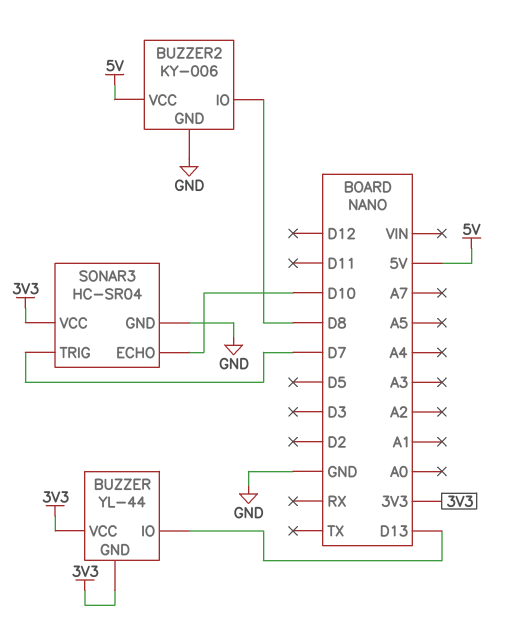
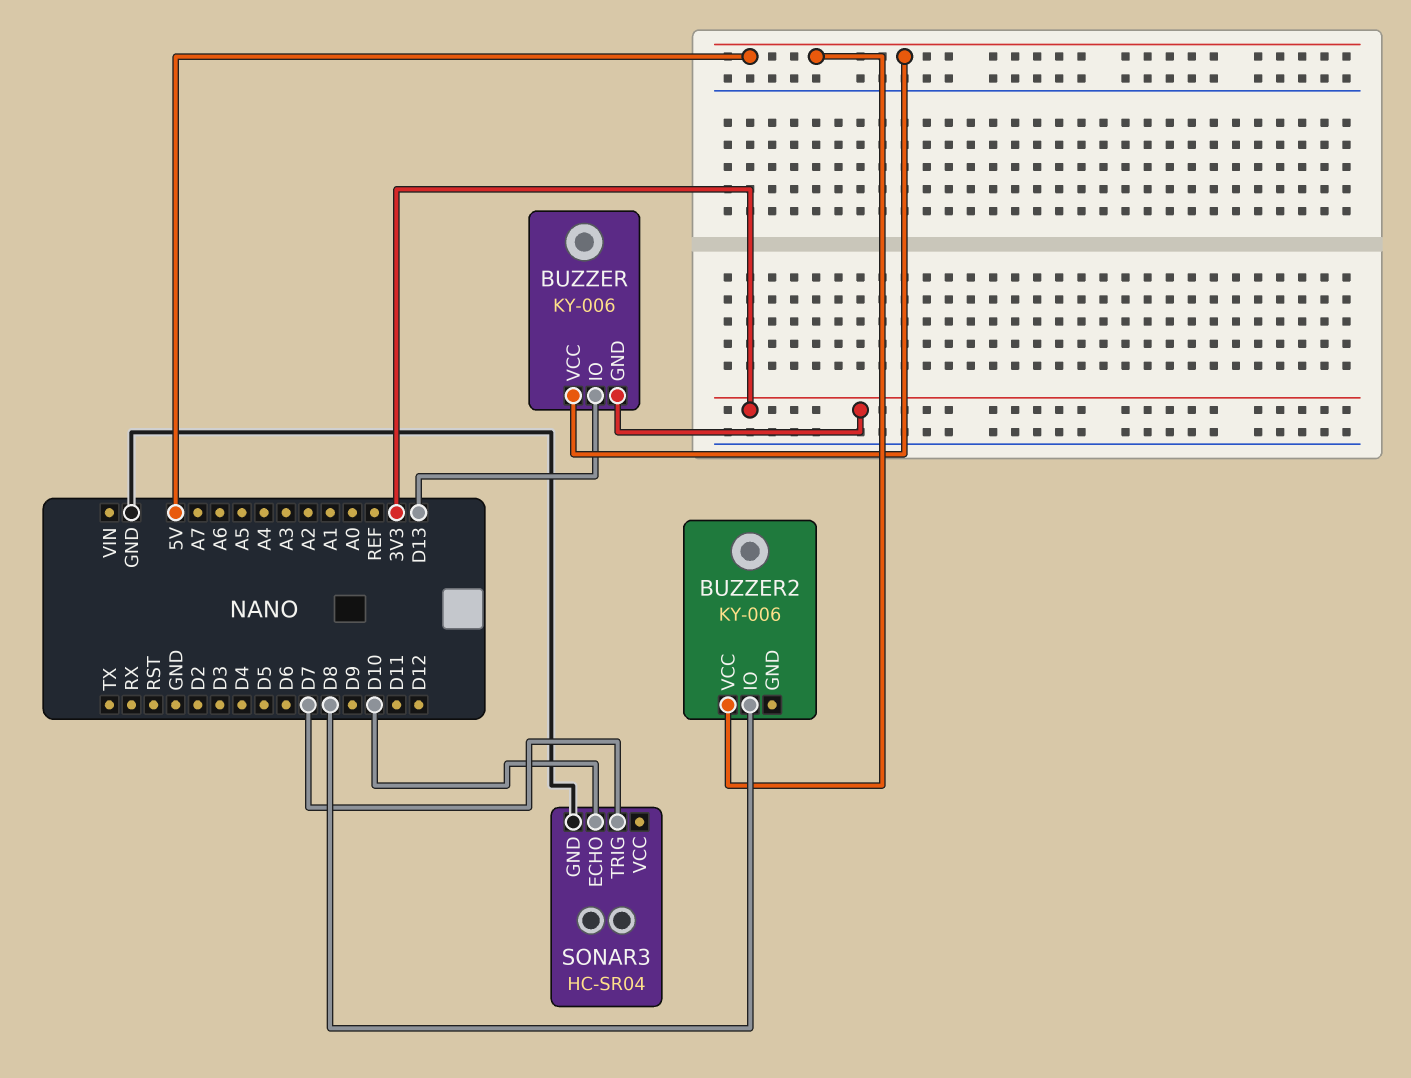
BUZZER: YL-44 -> KY-006
BUZZER pin VCC: 3V3 -> 5V
BUZZER2 pin GND: GND -> none
SONAR3 pin VCC: 3V3 -> none

